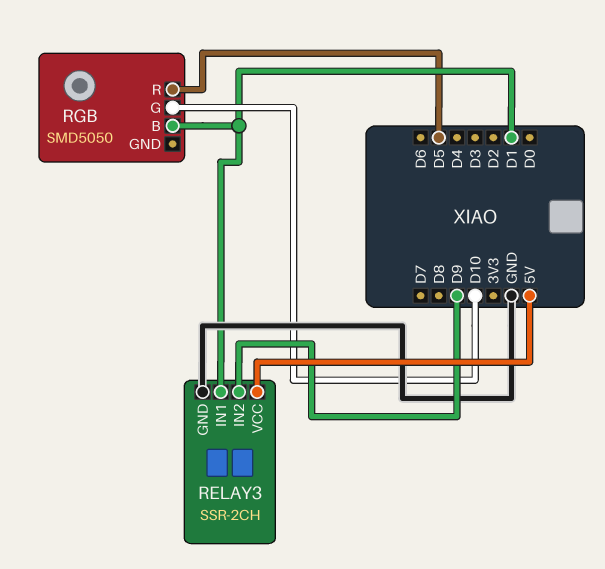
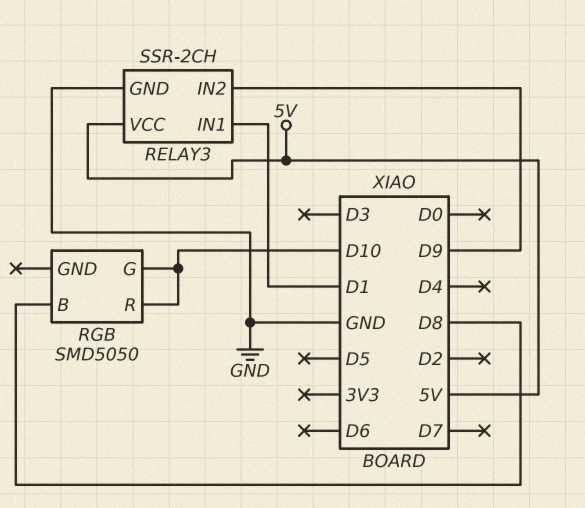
RGB pin B: D1 -> D8
RGB pin R: D5 -> D10

